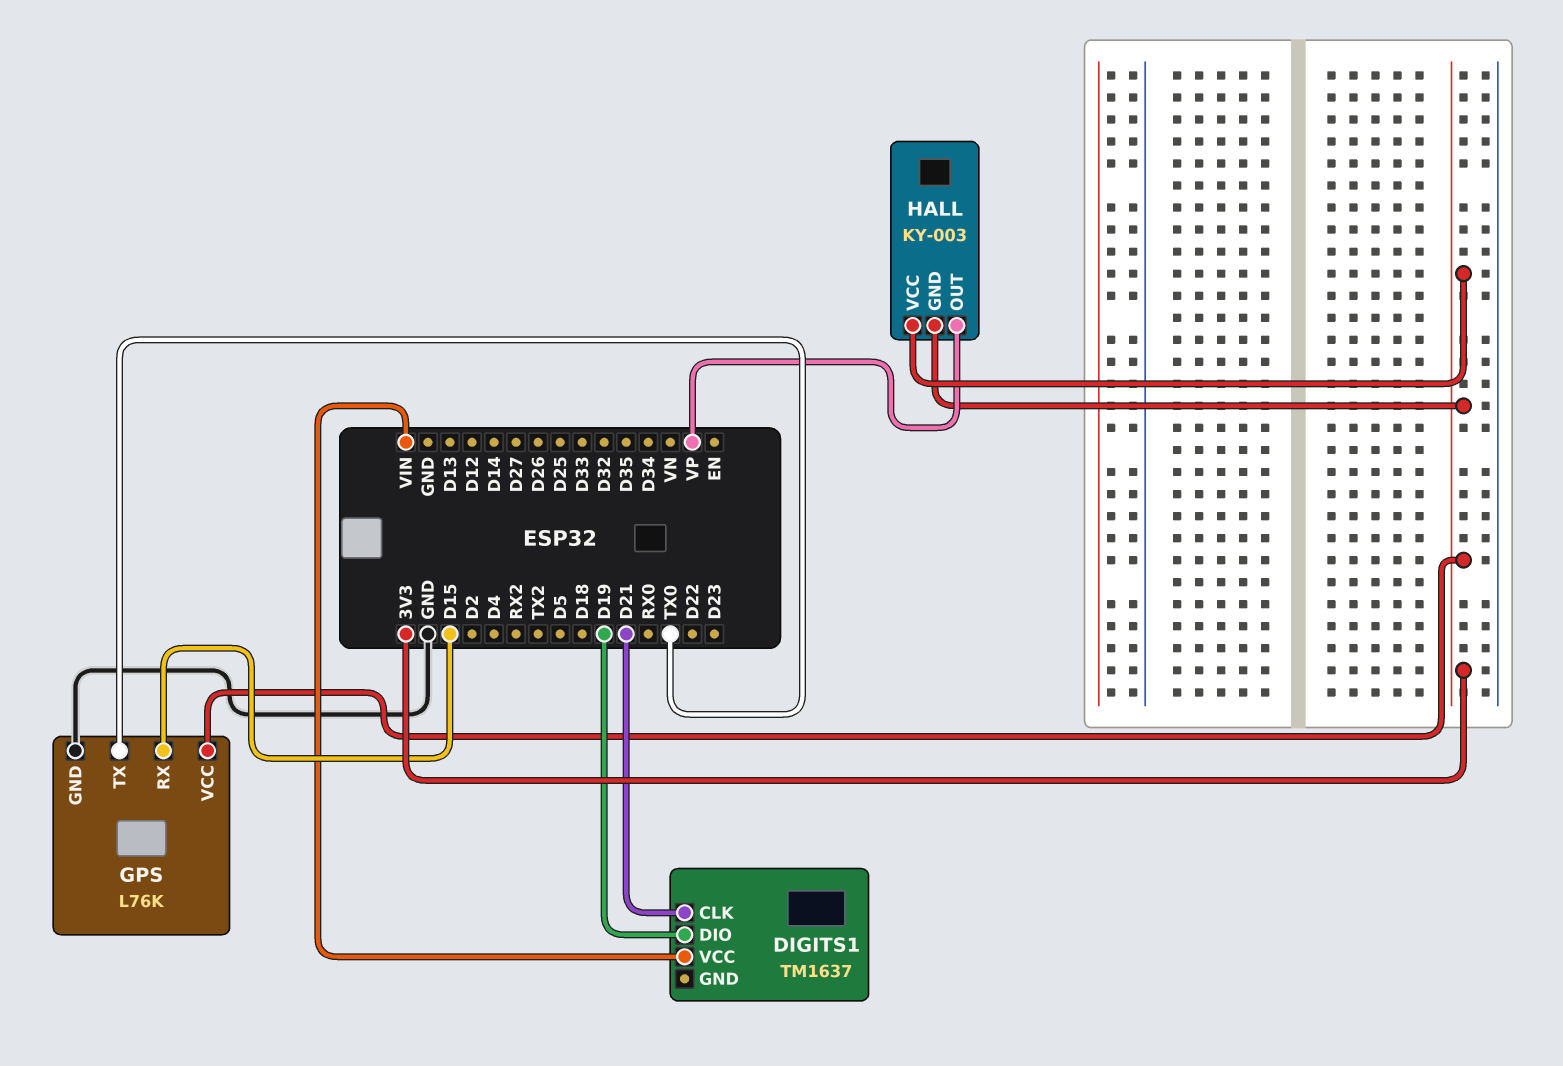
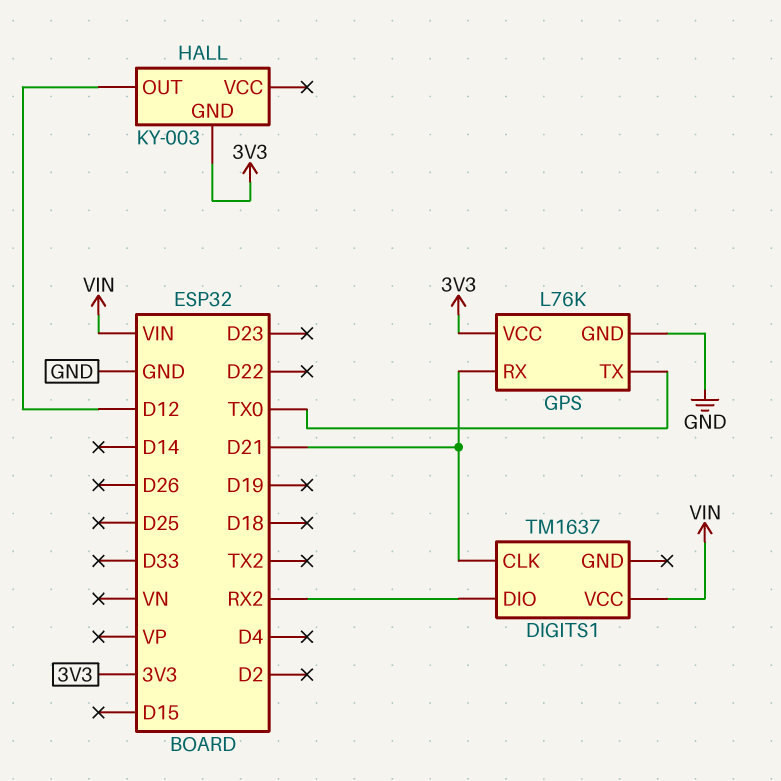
DIGITS1 pin DIO: D19 -> RX2
GPS pin RX: D15 -> D21
HALL pin OUT: VP -> D12
HALL pin VCC: 3V3 -> none

